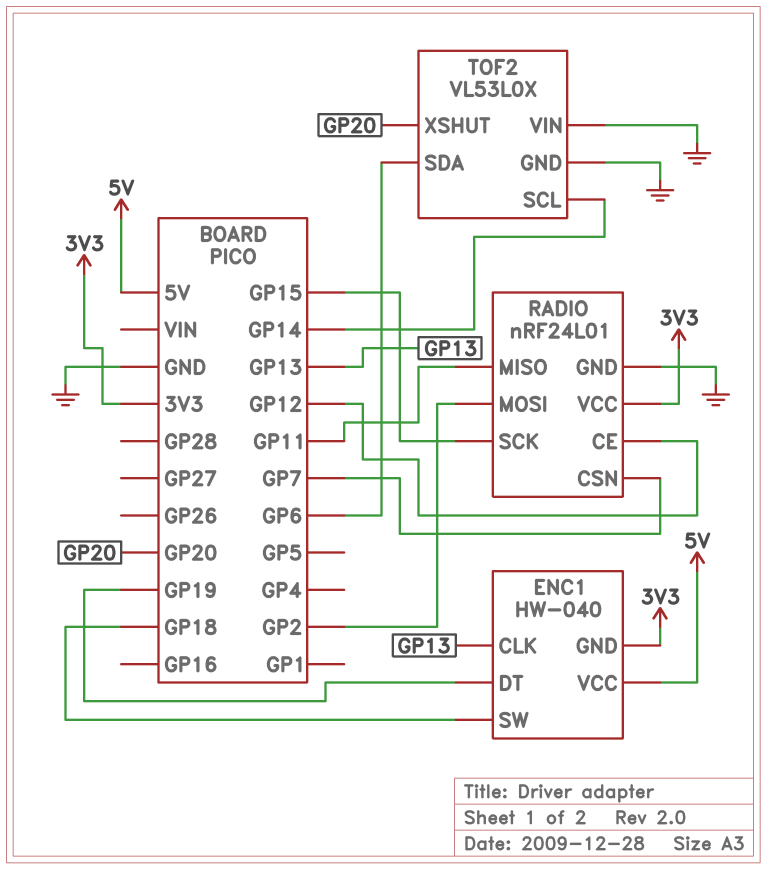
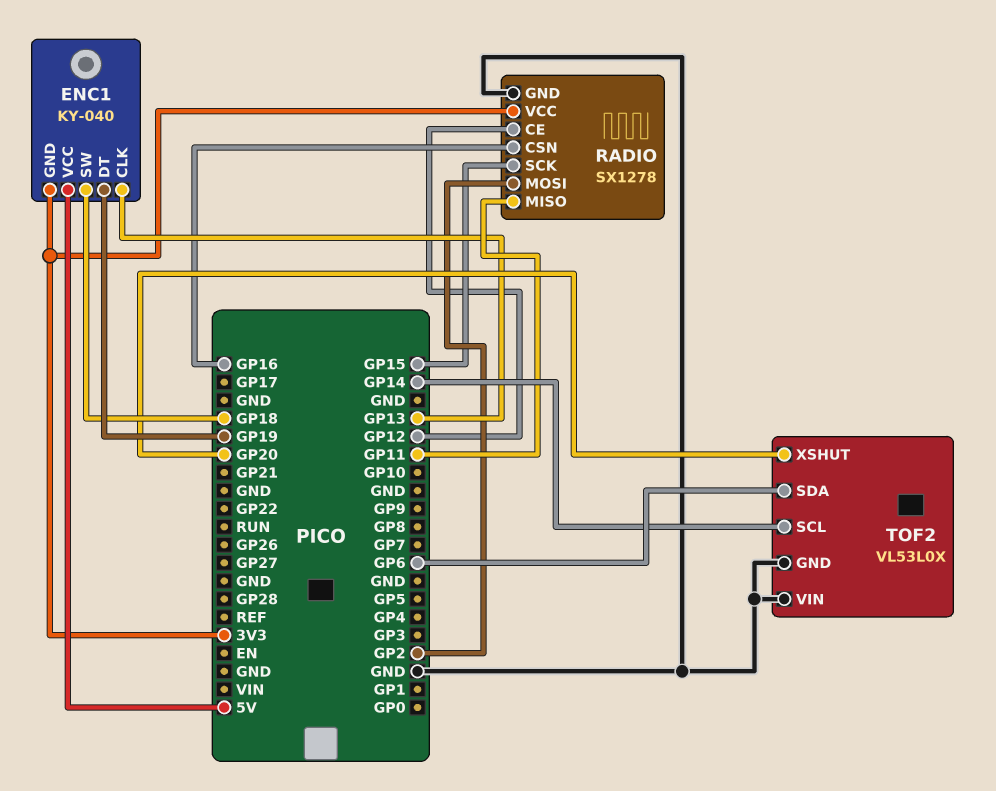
ENC1: HW-040 -> KY-040
RADIO: nRF24L01 -> SX1278
RADIO pin CSN: GP7 -> GP16

